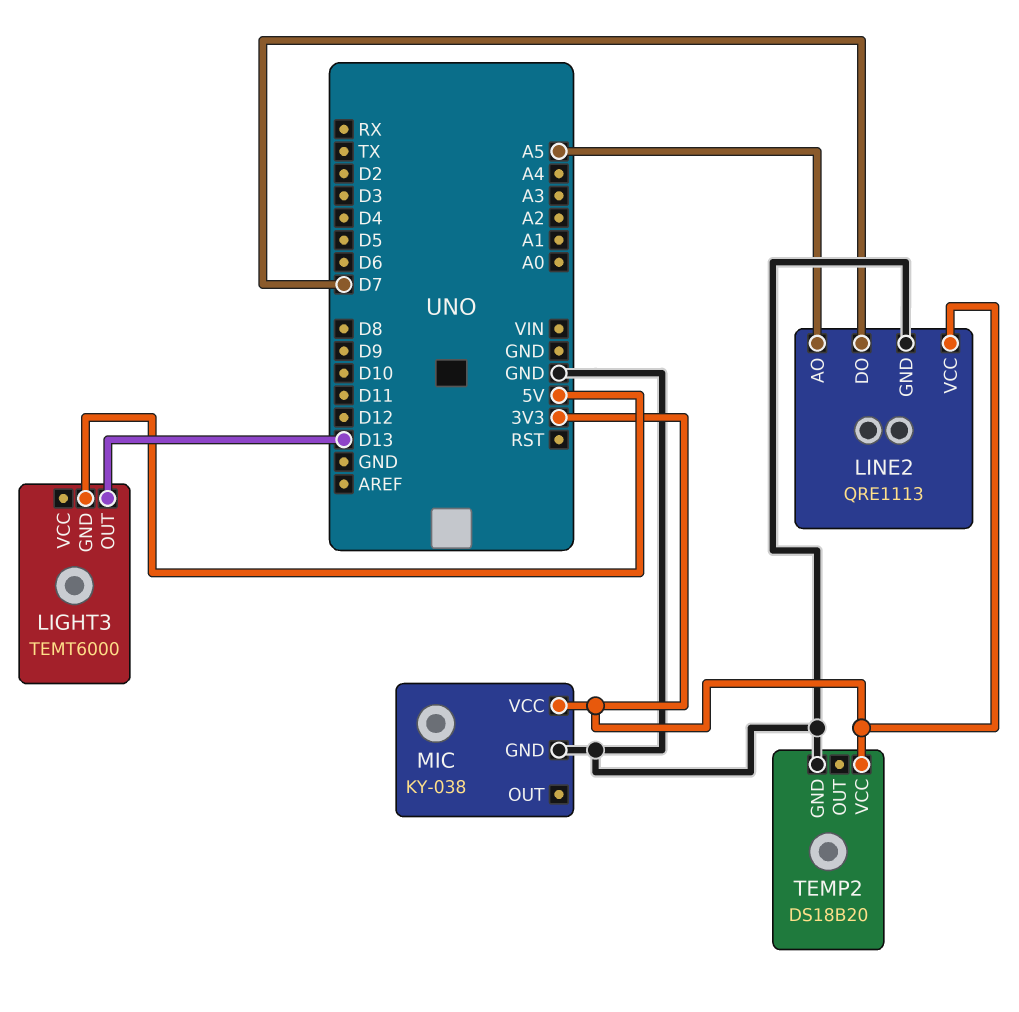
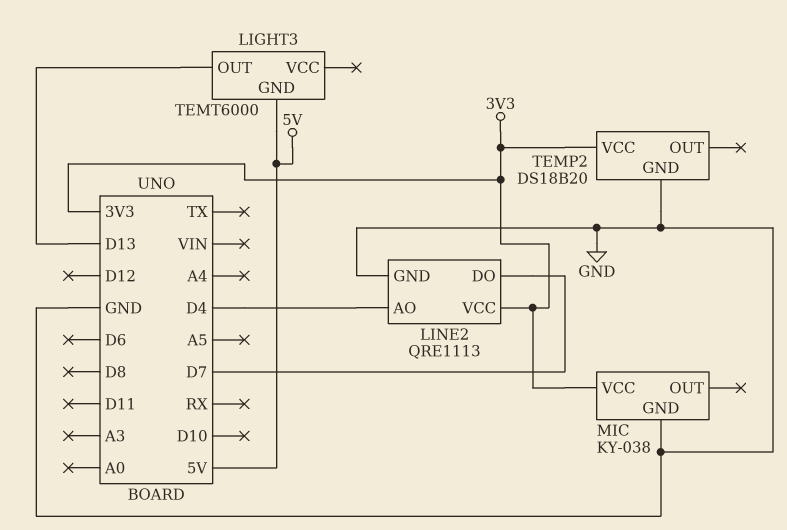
LINE2 pin AO: A5 -> D4

